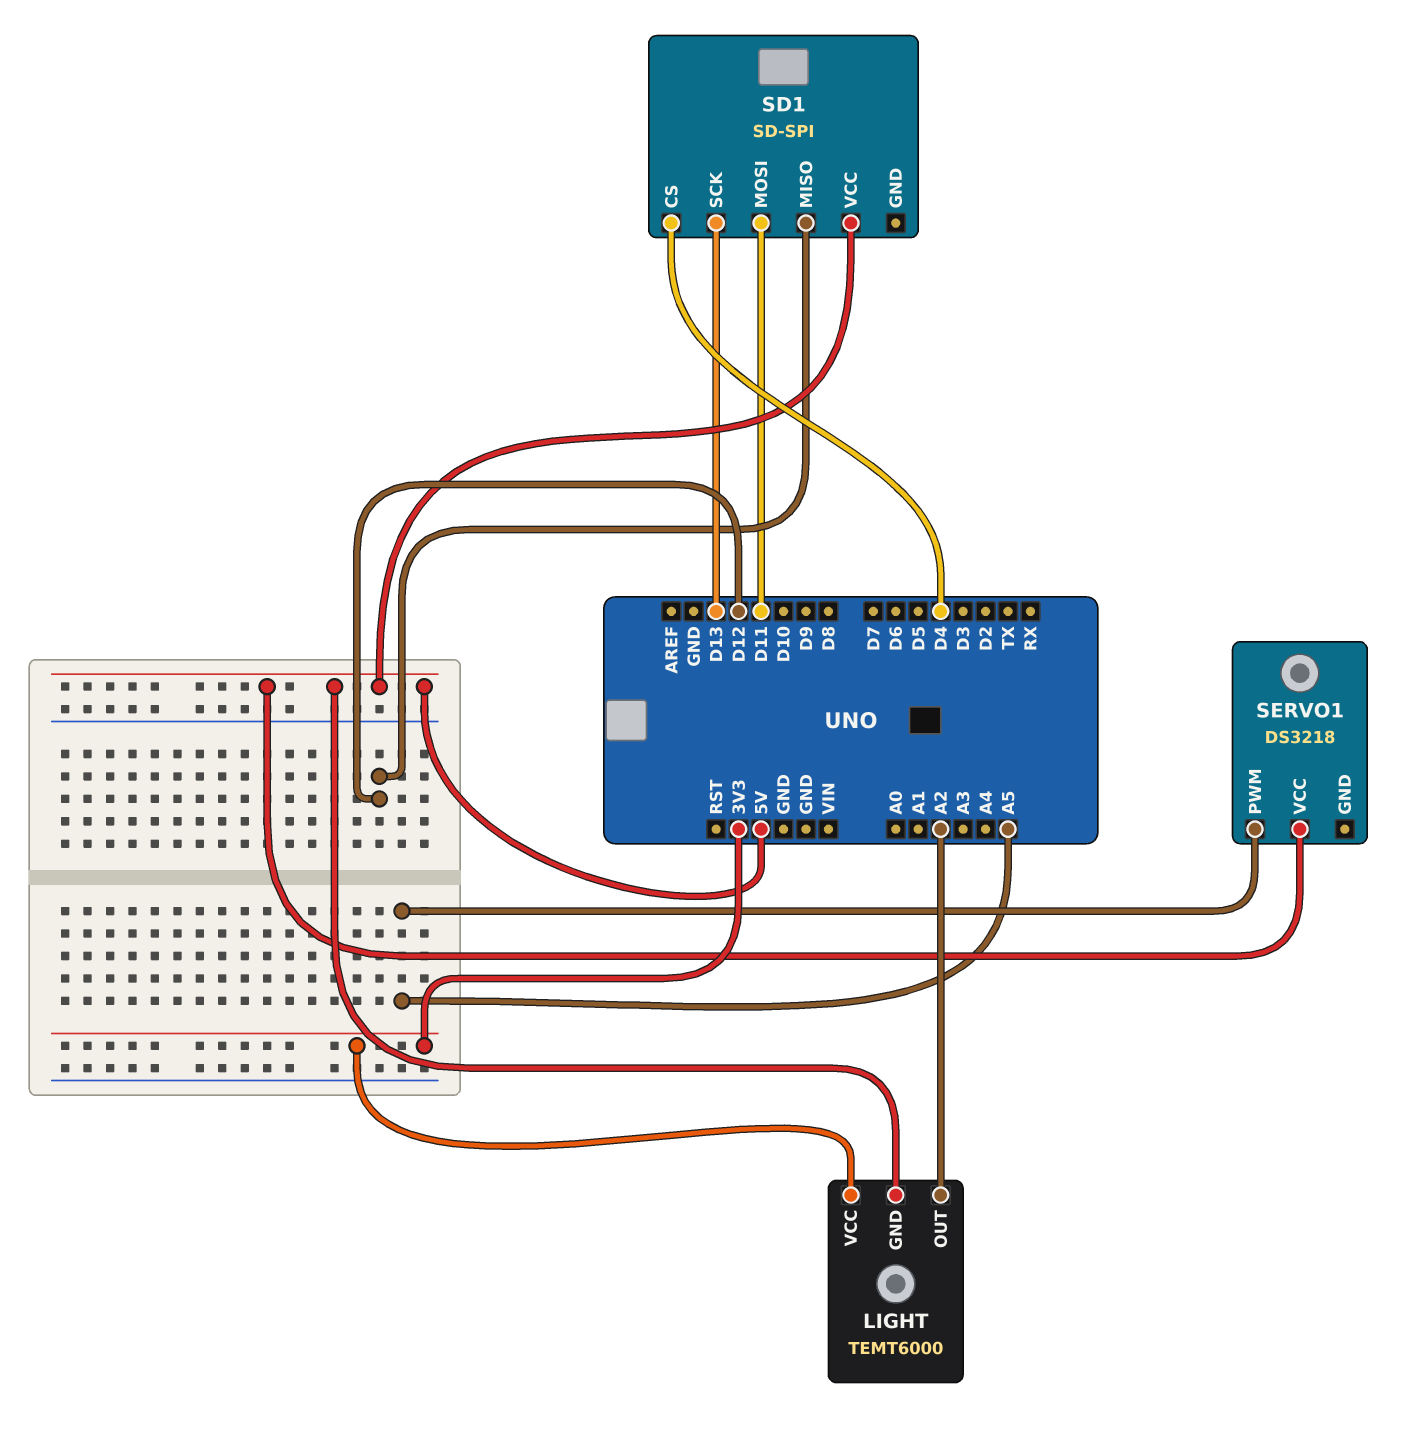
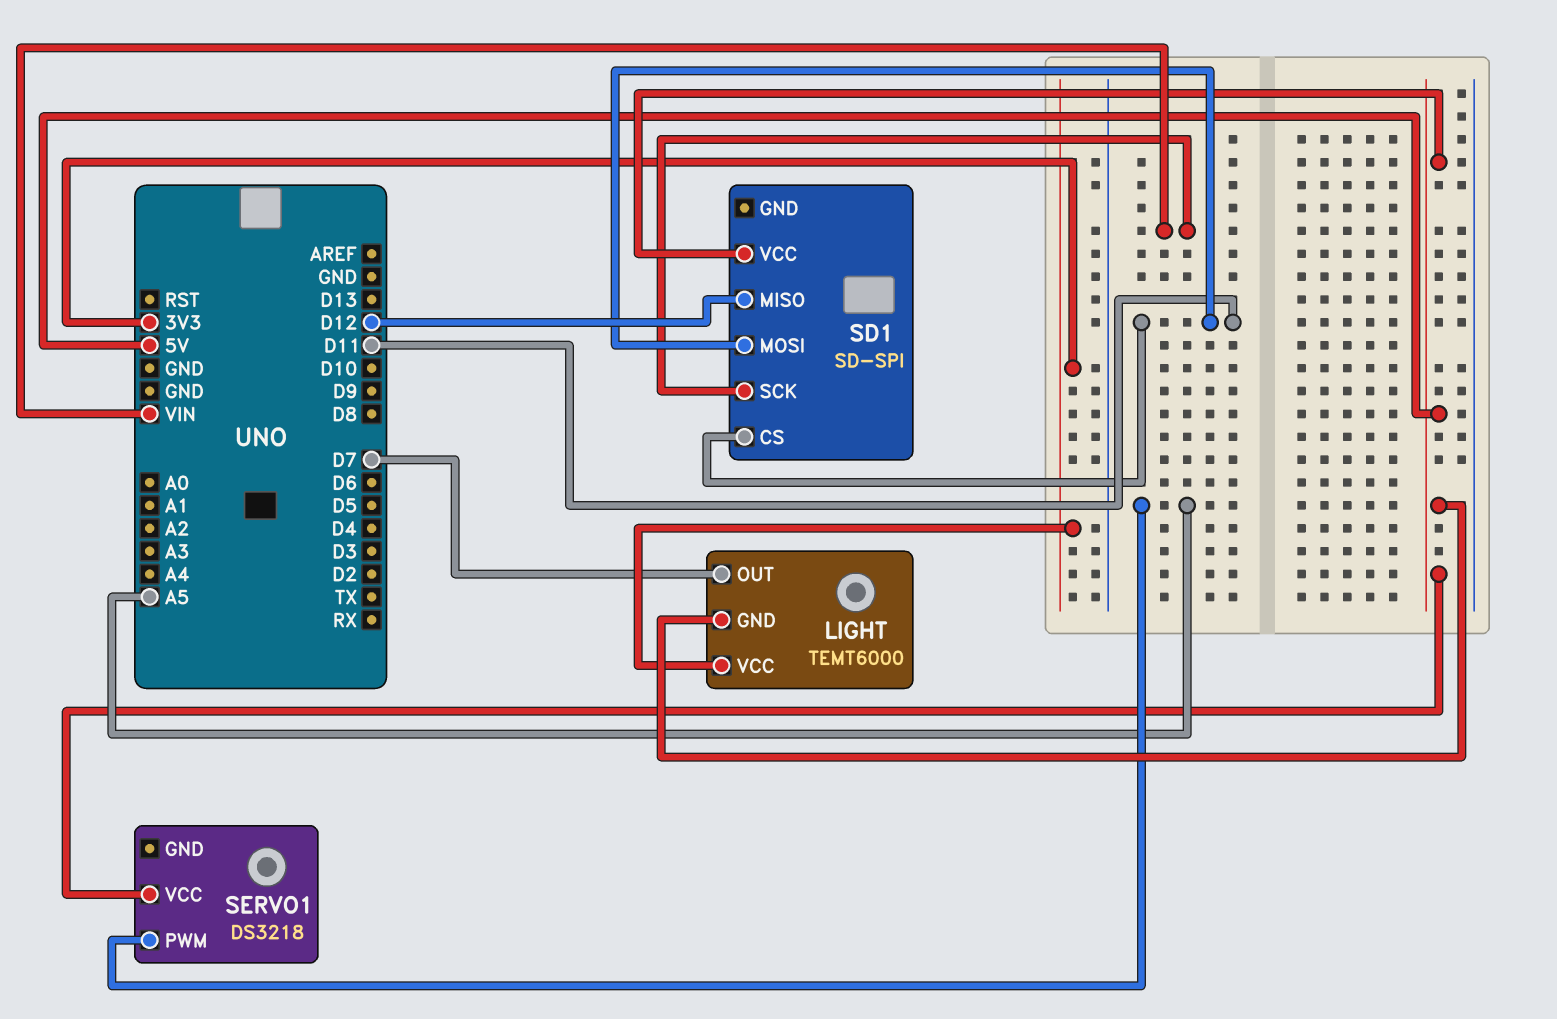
LIGHT pin OUT: A2 -> D7
SD1 pin CS: D4 -> D11
SD1 pin SCK: D13 -> VIN

